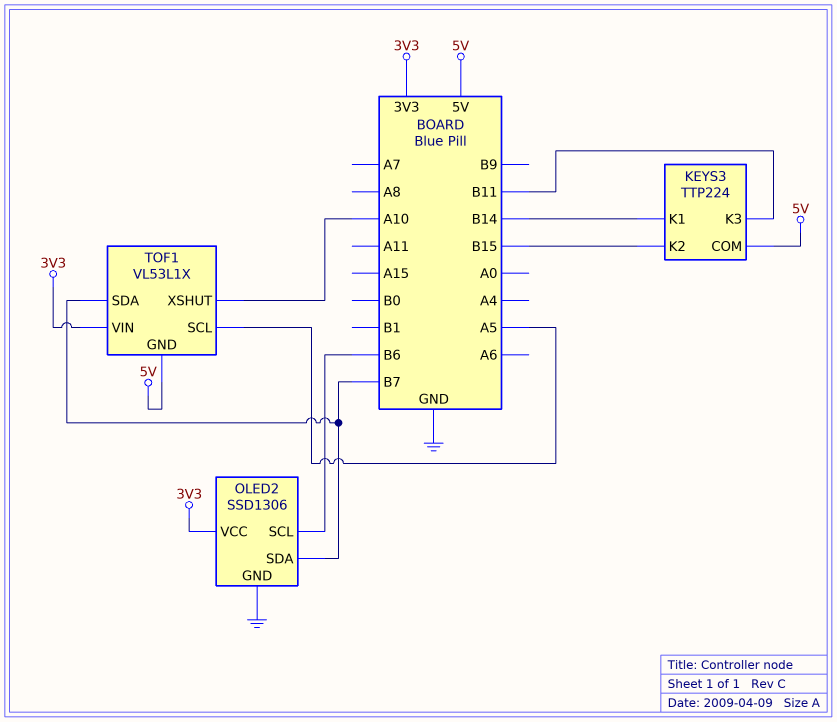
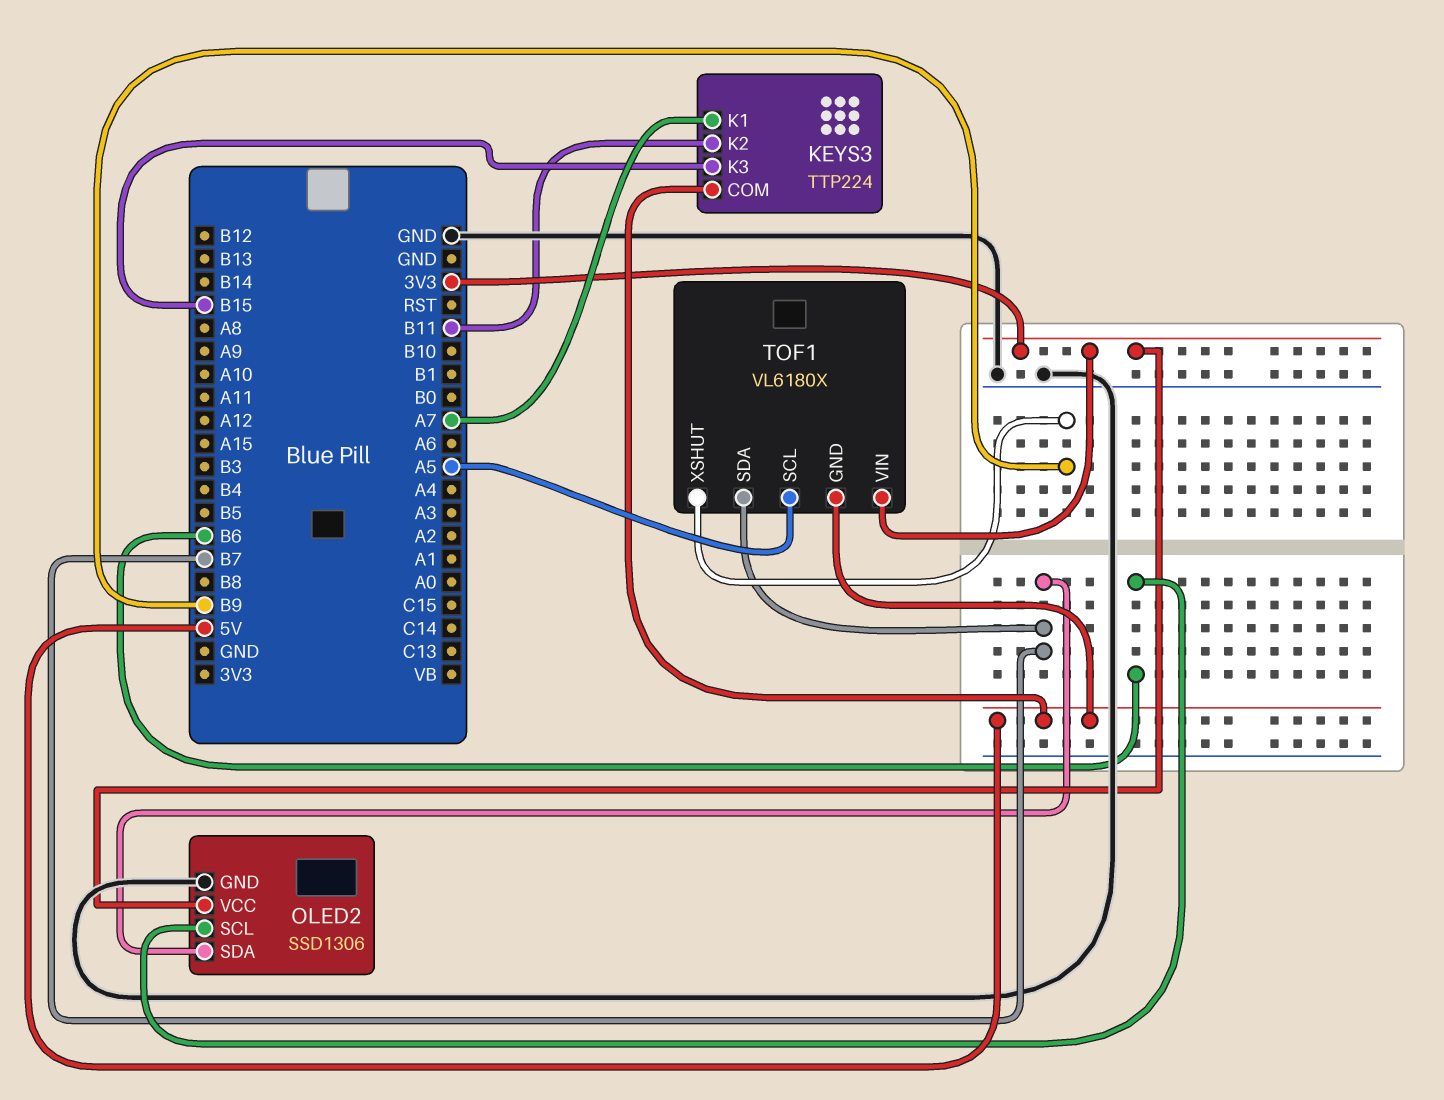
KEYS3 pin K1: B14 -> A7
KEYS3 pin K2: B15 -> B11
KEYS3 pin K3: B11 -> B15
TOF1: VL53L1X -> VL6180X
TOF1 pin XSHUT: A10 -> B9

